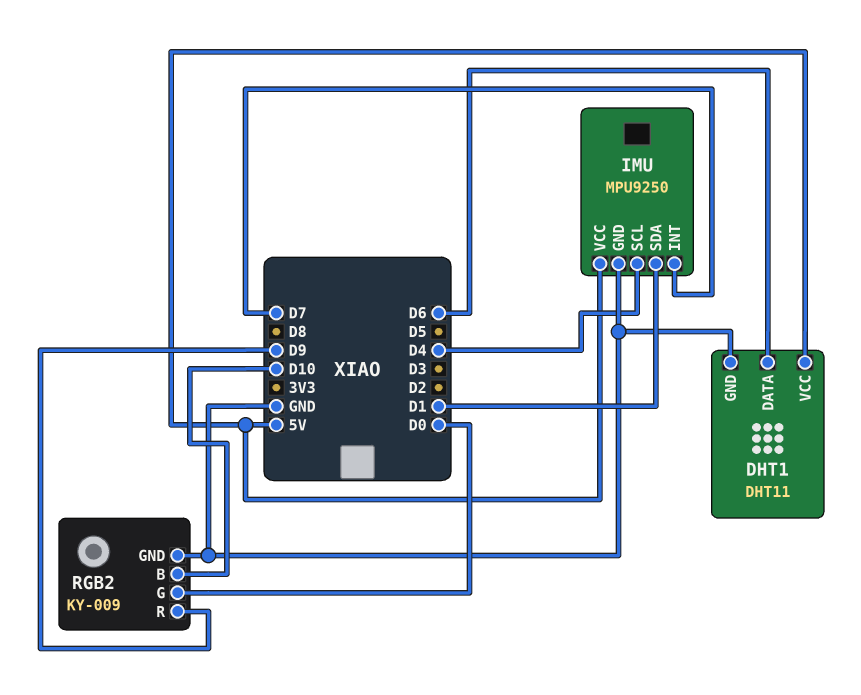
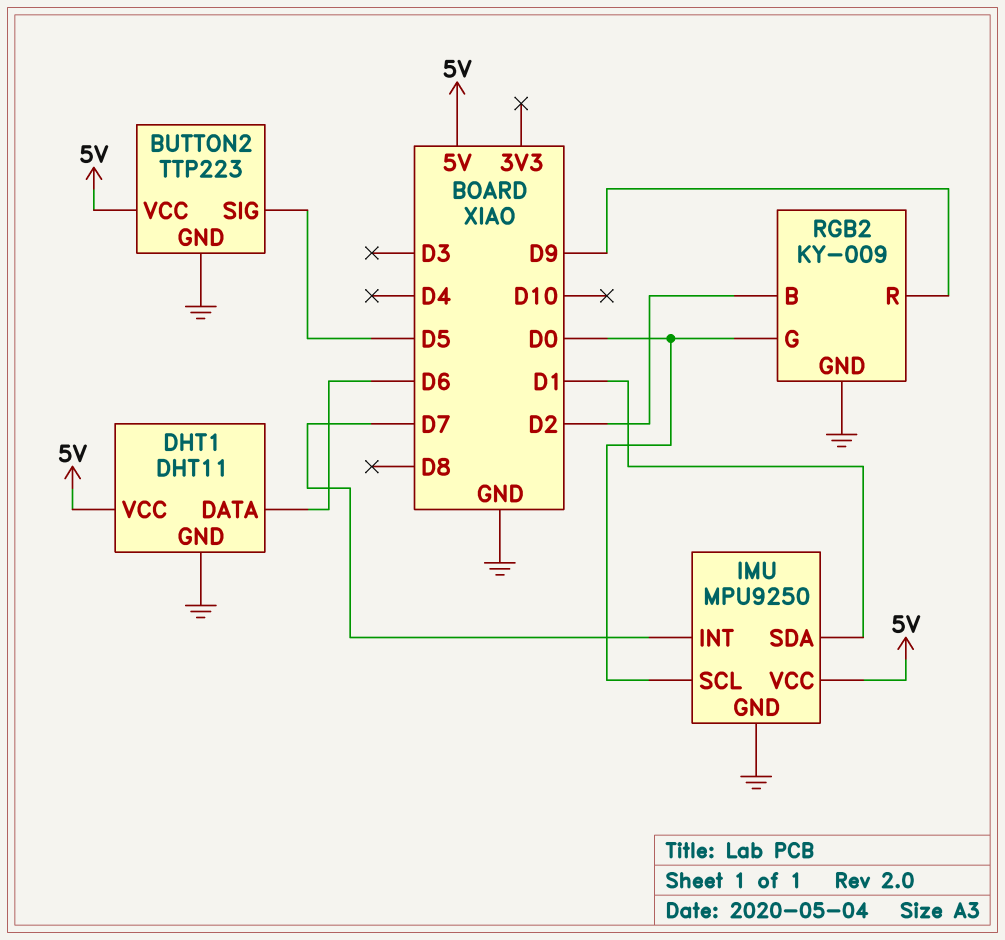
BUTTON2: none -> TTP223
BUTTON2 pin GND: none -> GND
BUTTON2 pin SIG: none -> D5
BUTTON2 pin VCC: none -> 5V
IMU pin SCL: D4 -> D0
RGB2 pin B: D10 -> D2

